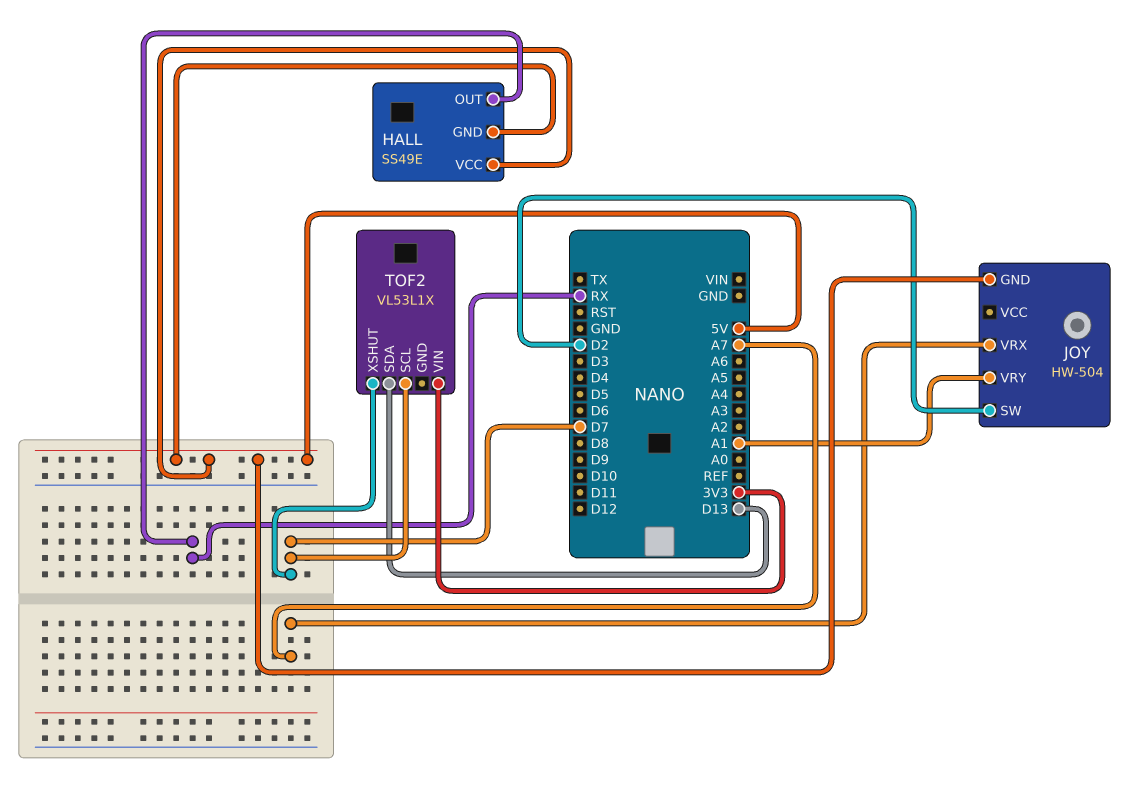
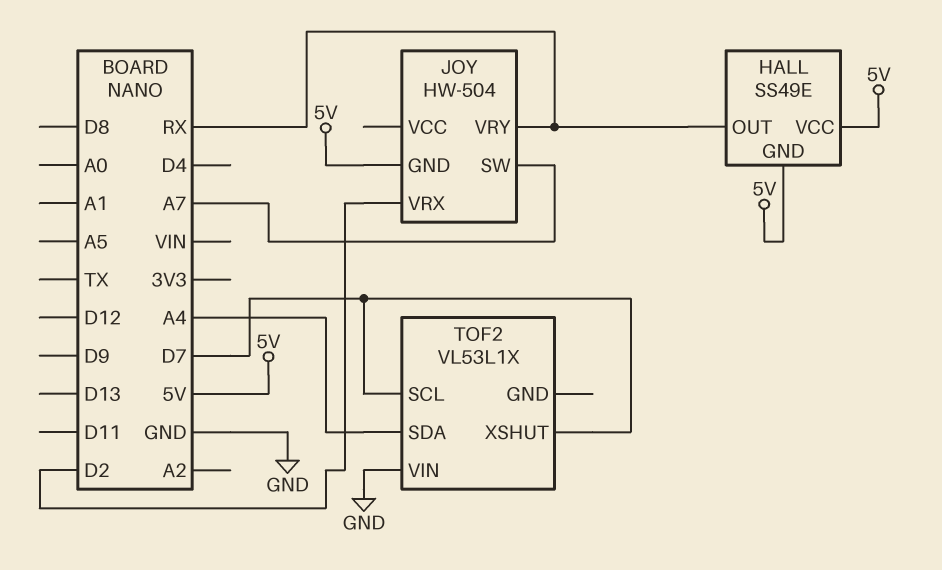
JOY pin SW: D2 -> A7
JOY pin VRX: A7 -> D2
JOY pin VRY: A1 -> RX
TOF2 pin SDA: D13 -> A4
TOF2 pin VIN: 3V3 -> GND

